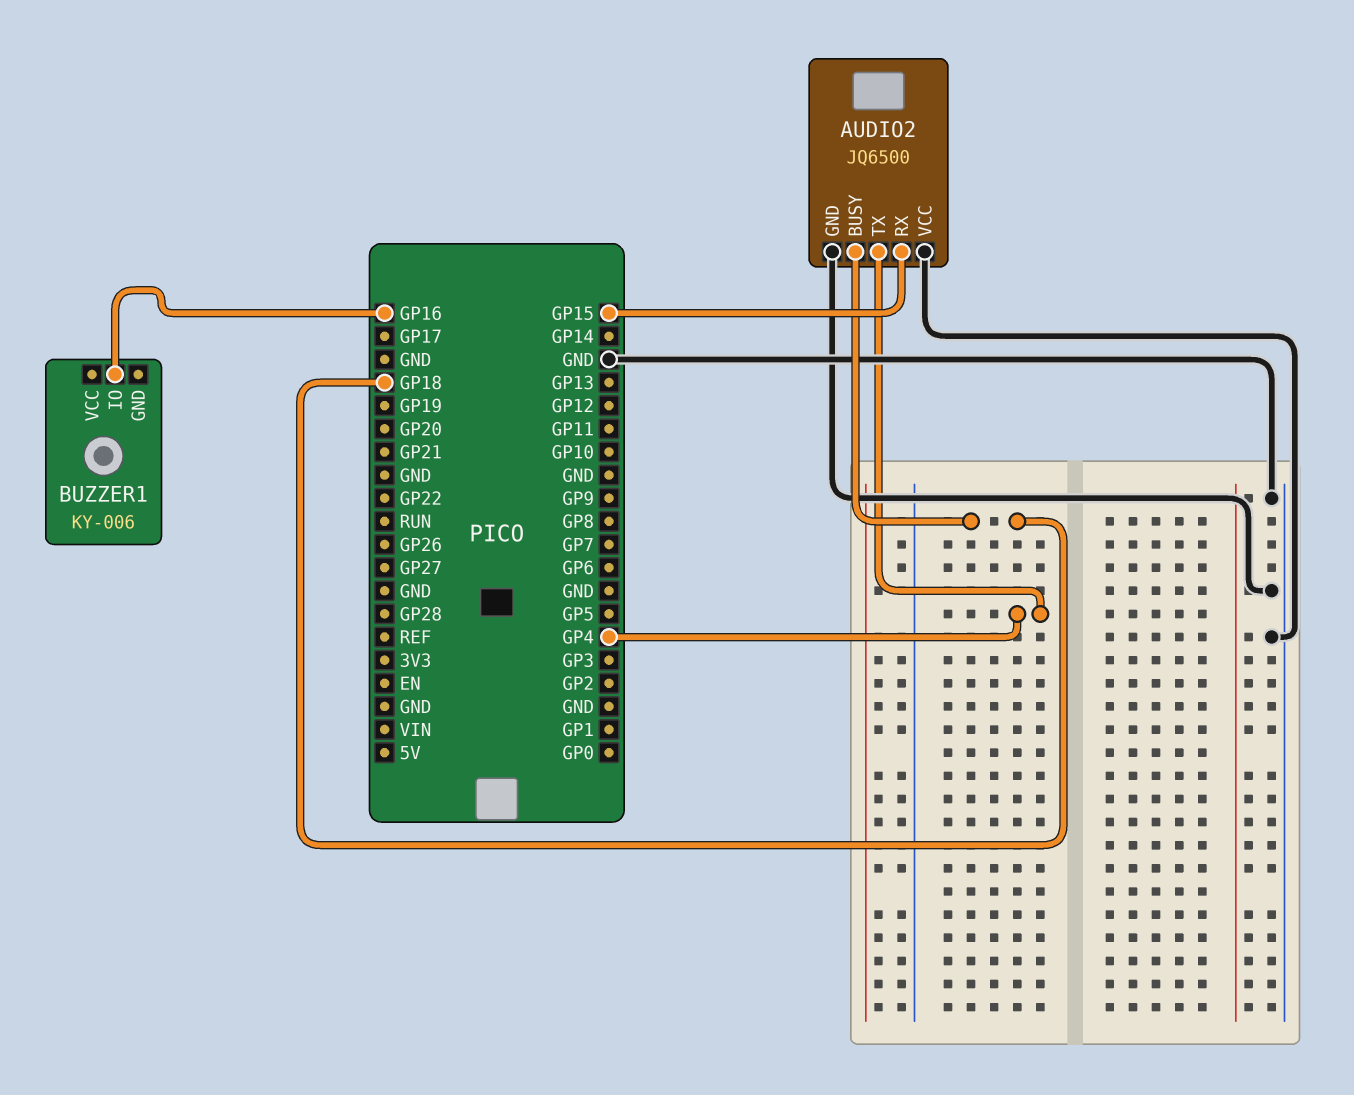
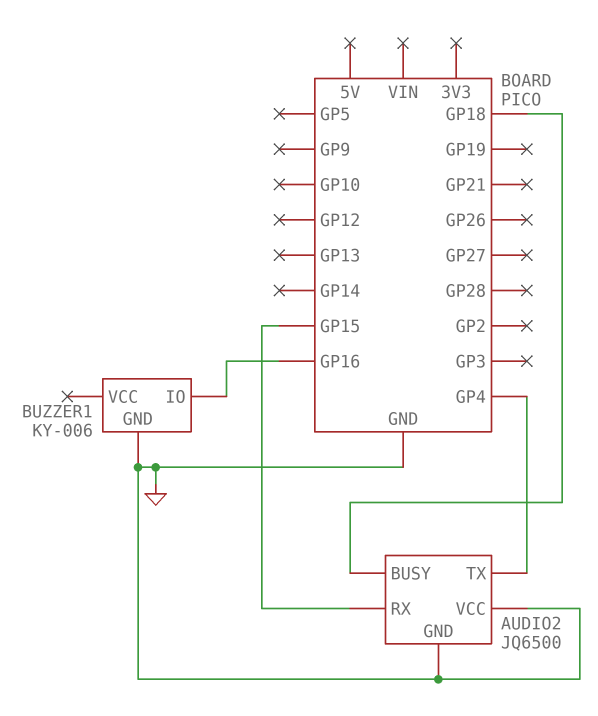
BUZZER1 pin GND: none -> GND

